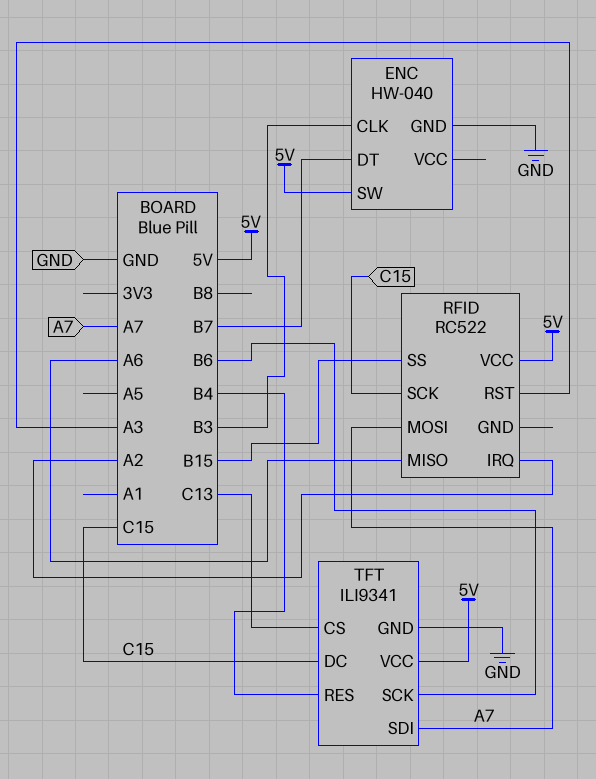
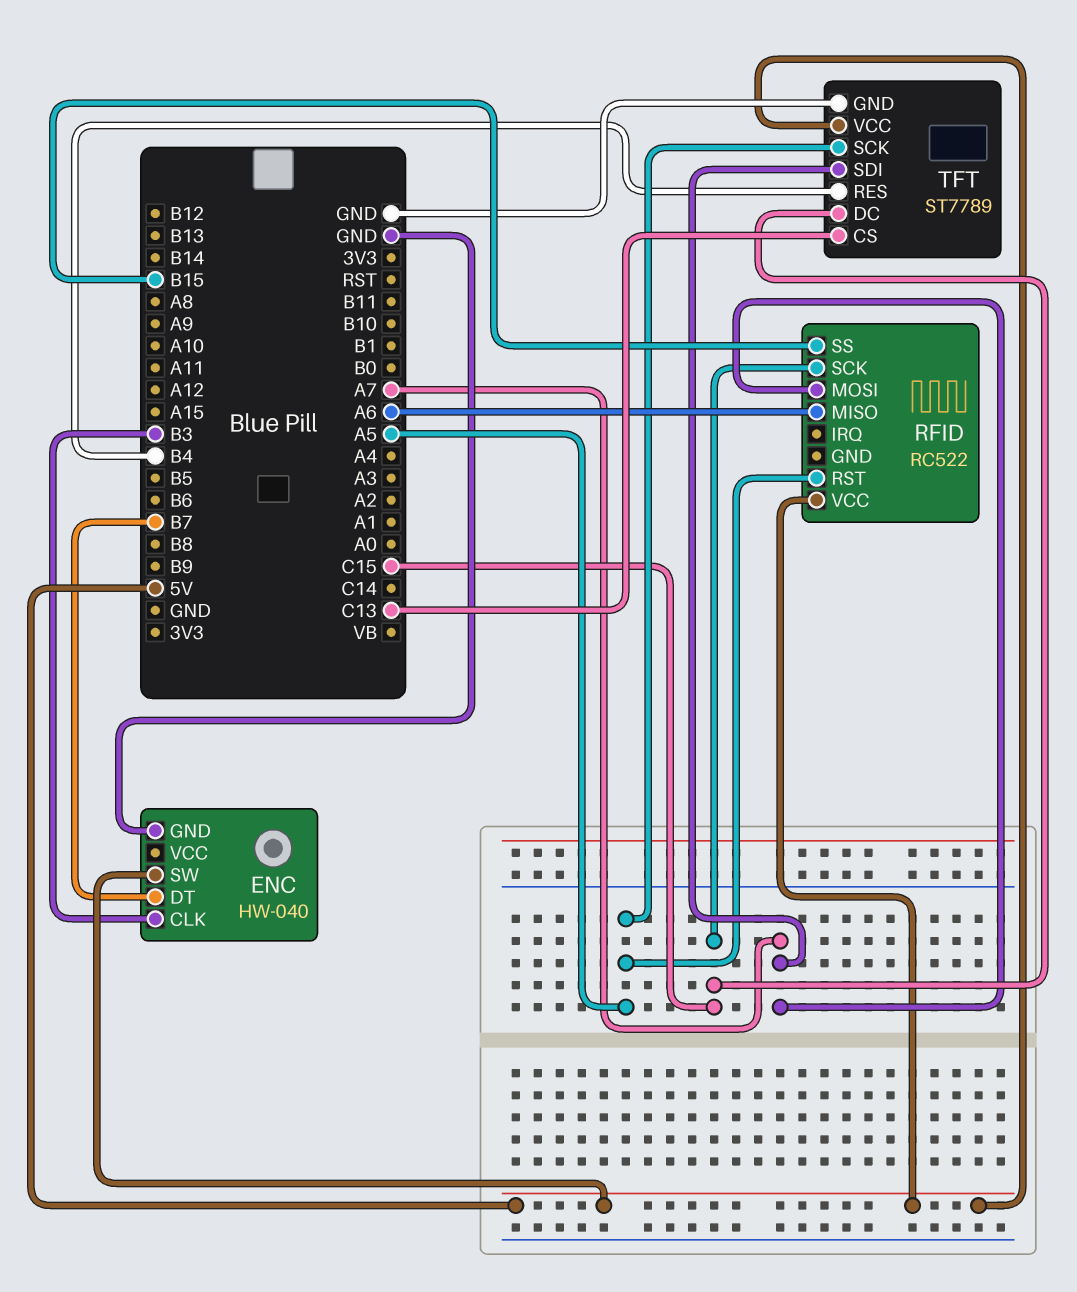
RFID pin IRQ: A2 -> none
RFID pin RST: A3 -> A5
TFT: ILI9341 -> ST7789
TFT pin SCK: B6 -> A5

